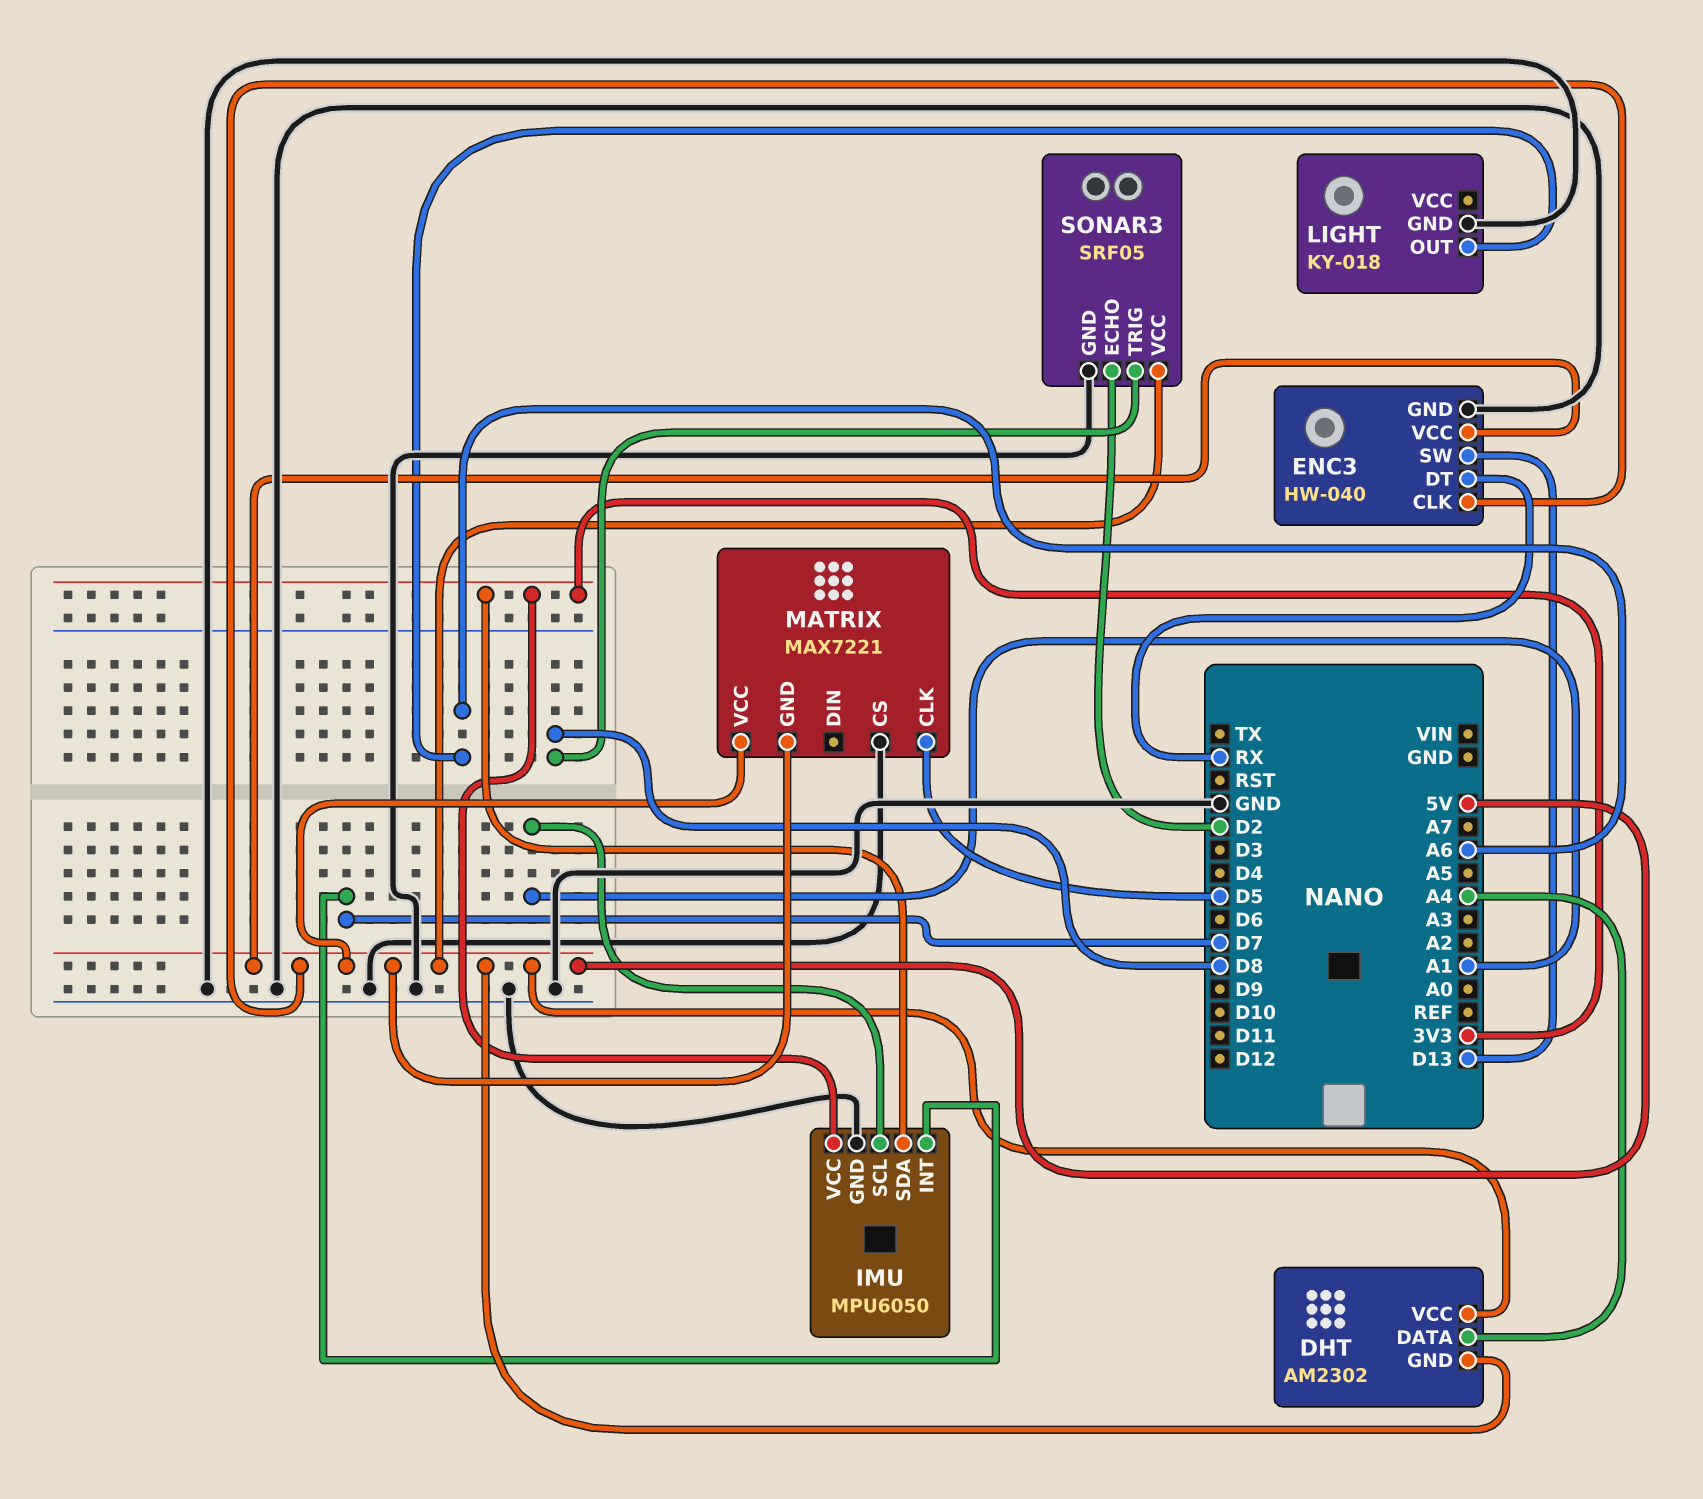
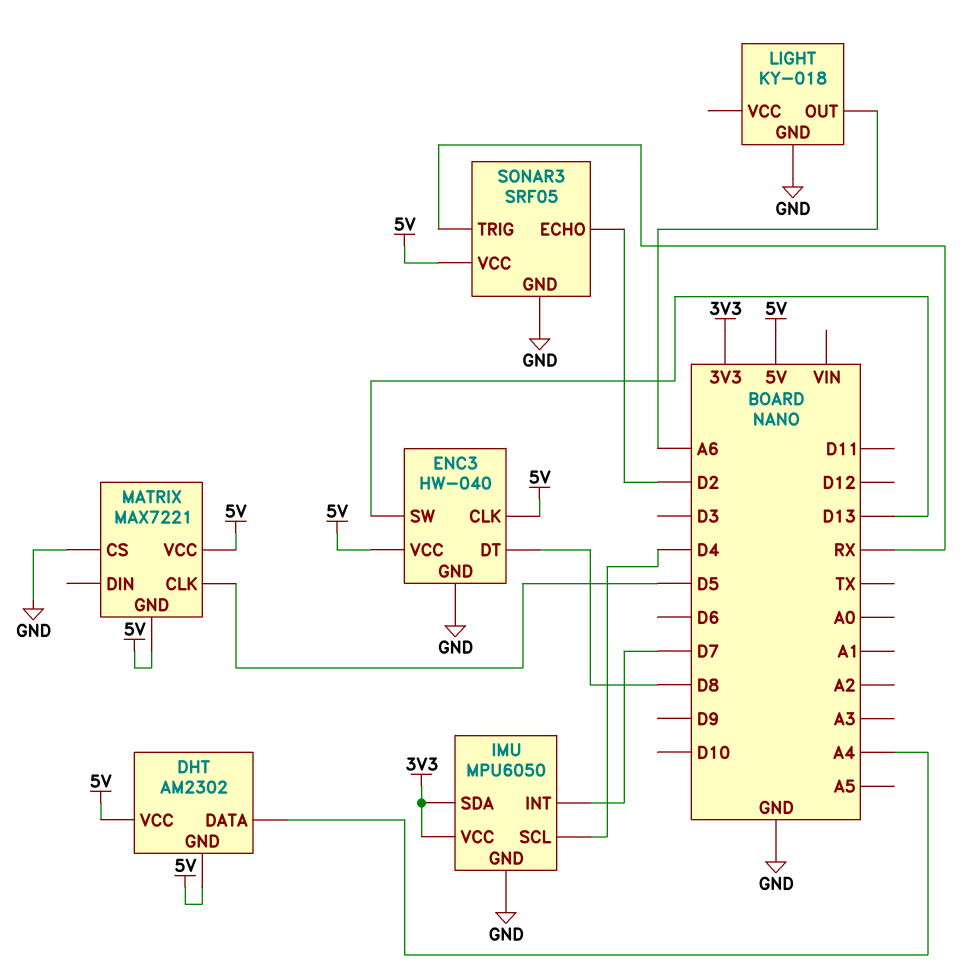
ENC3 pin DT: RX -> D8
IMU pin SCL: A1 -> D4
SONAR3 pin TRIG: D8 -> RX

